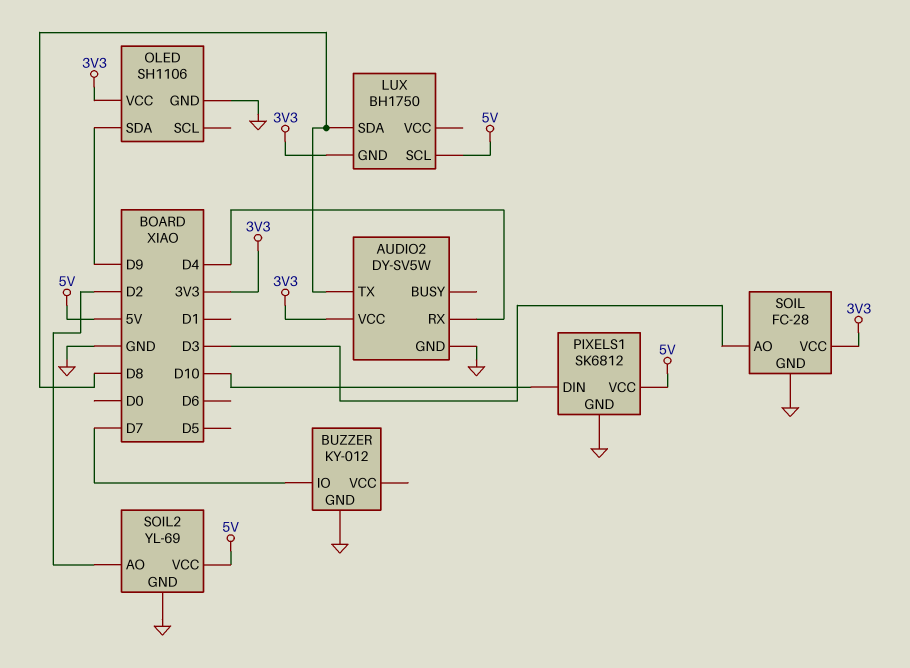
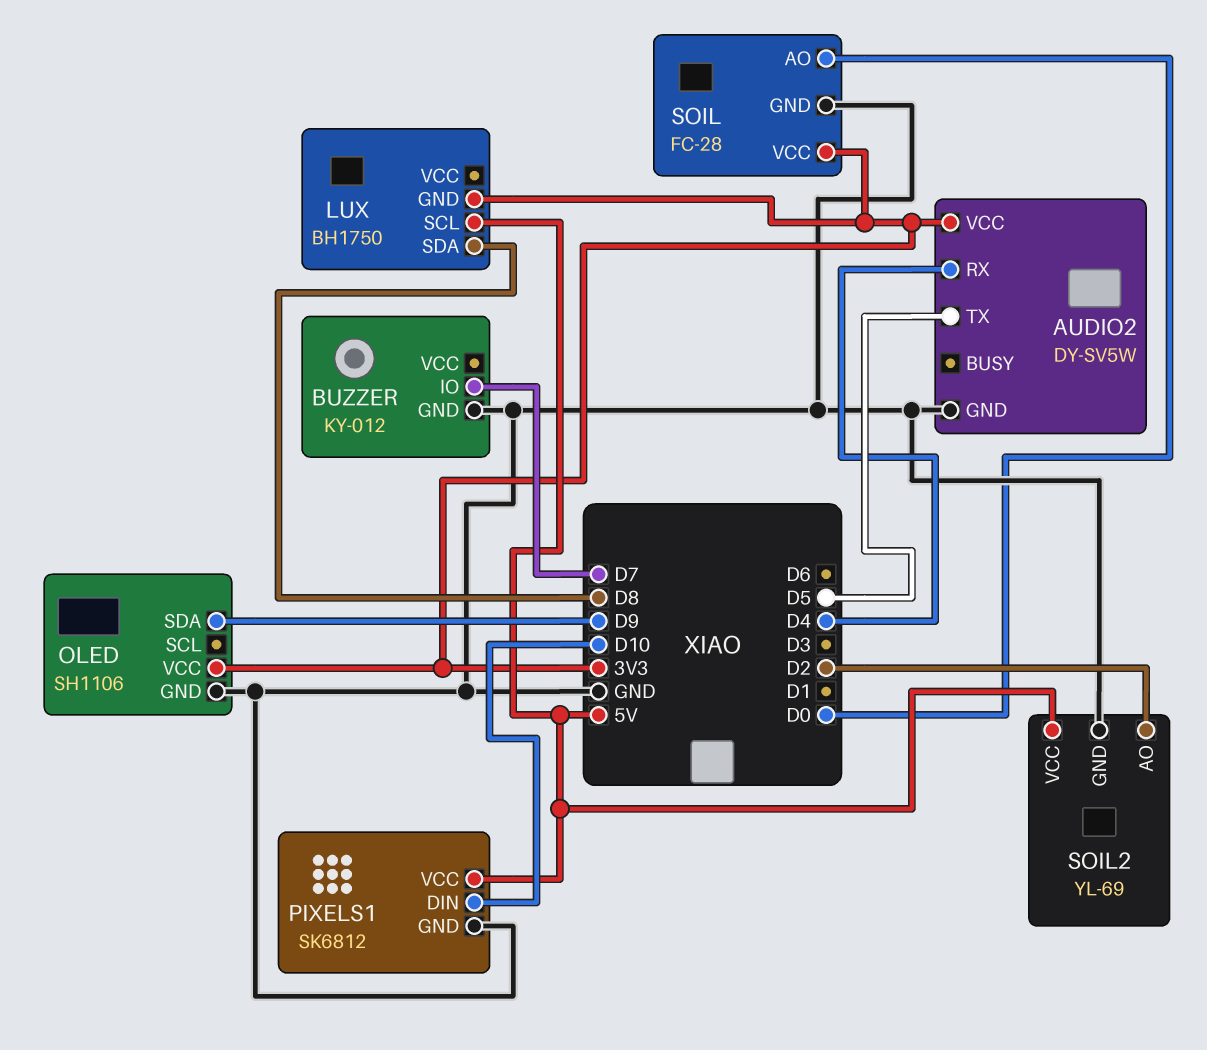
AUDIO2 pin TX: D8 -> D5
SOIL pin AO: D3 -> D0

